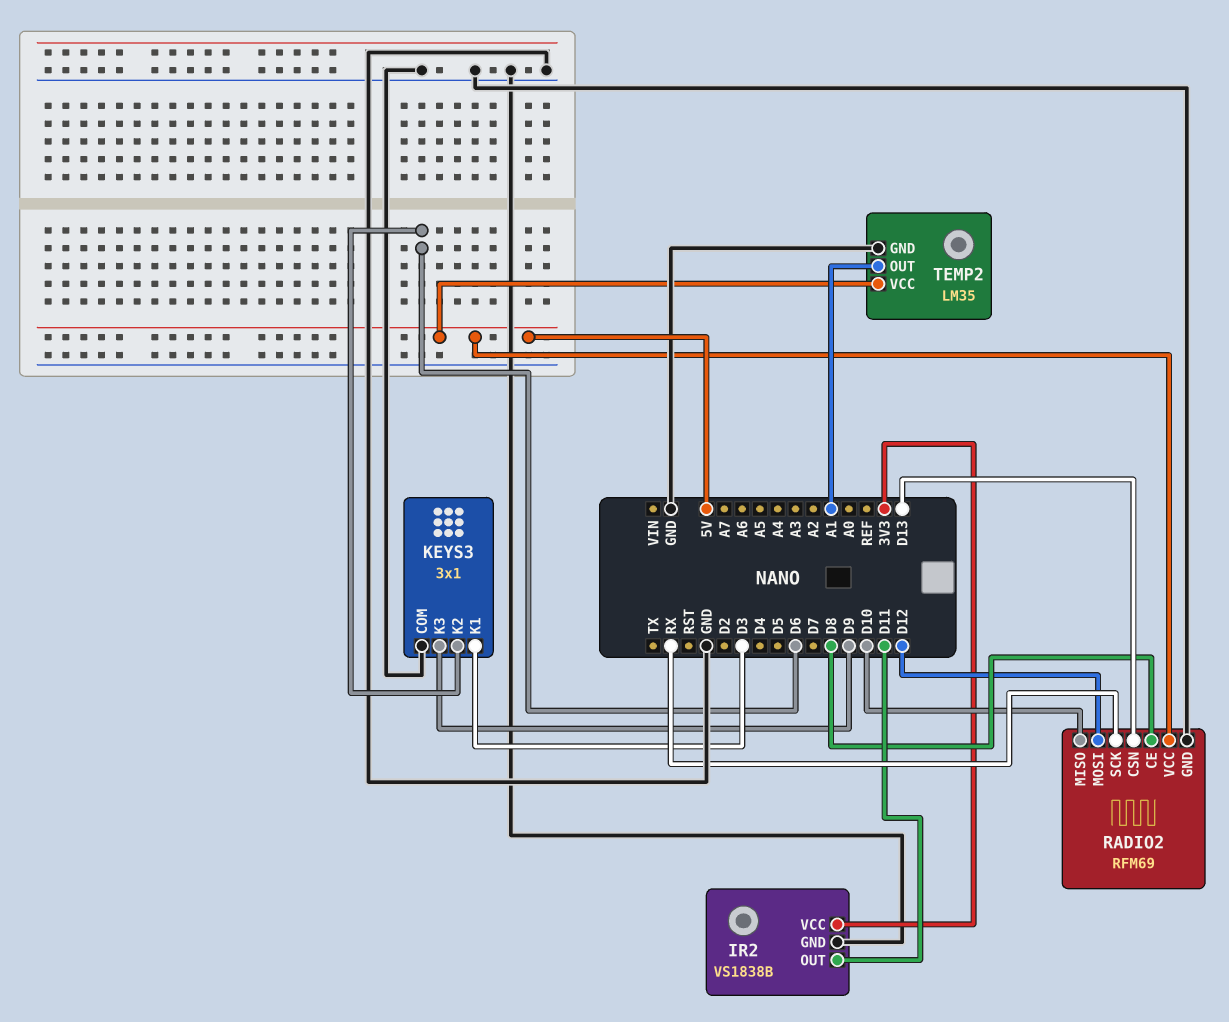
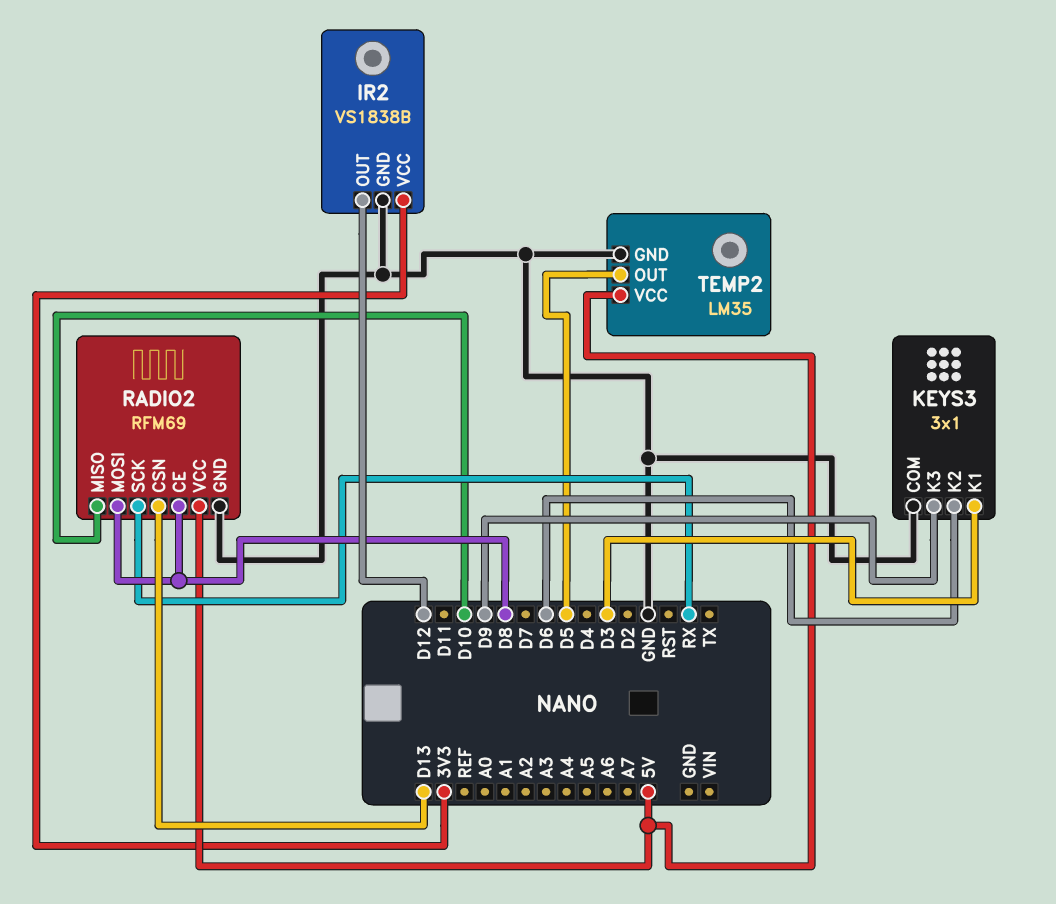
IR2 pin OUT: D11 -> D12
RADIO2 pin MOSI: D12 -> D8
TEMP2 pin OUT: A1 -> D5

